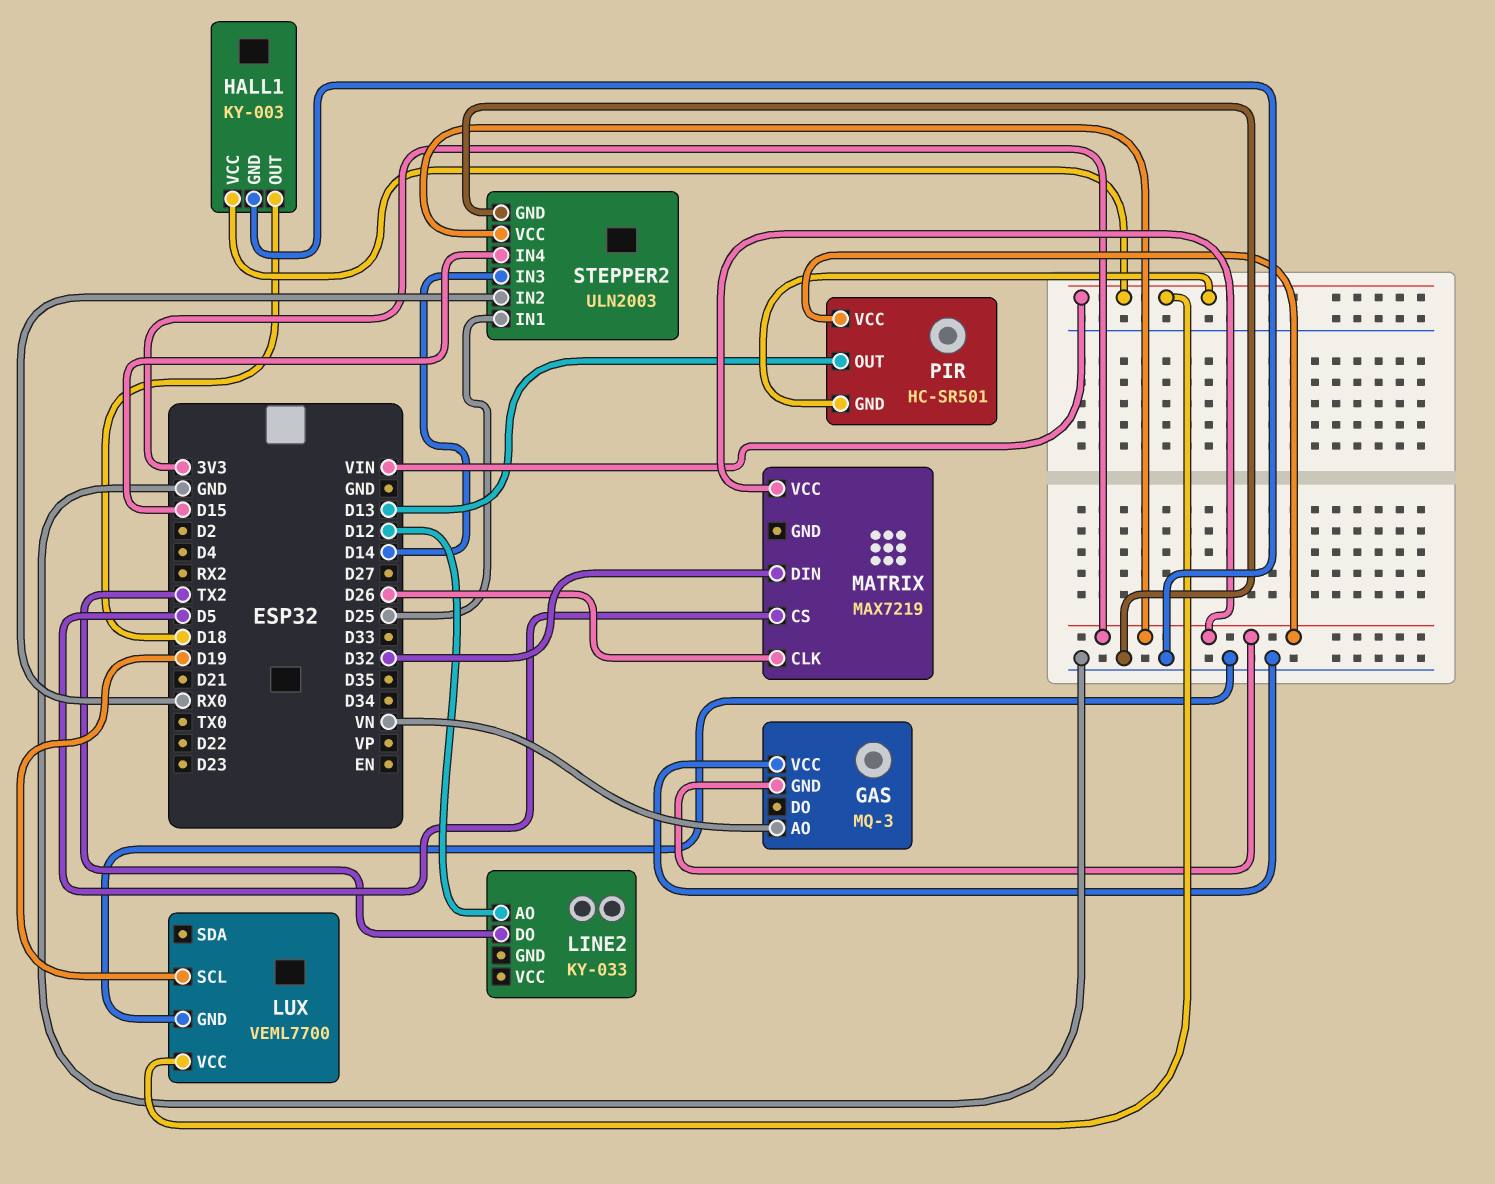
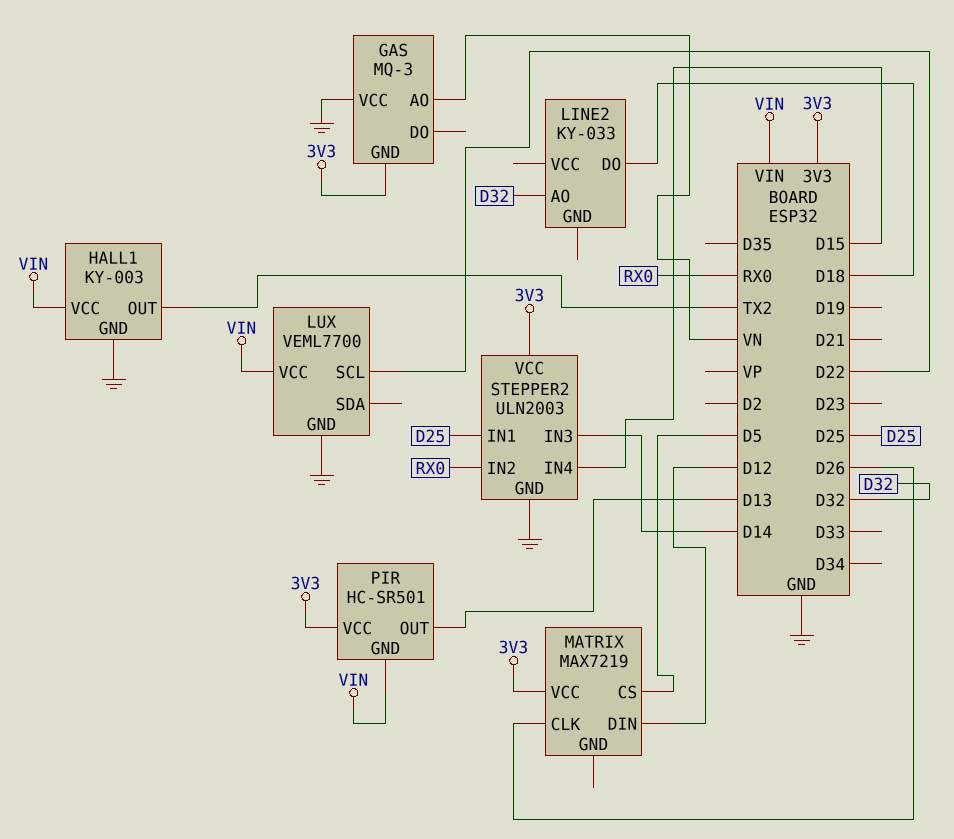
HALL1 pin OUT: D18 -> TX2
LINE2 pin AO: D12 -> D32
LINE2 pin DO: TX2 -> D18
LUX pin SCL: D19 -> D22
MATRIX pin DIN: D32 -> D12

